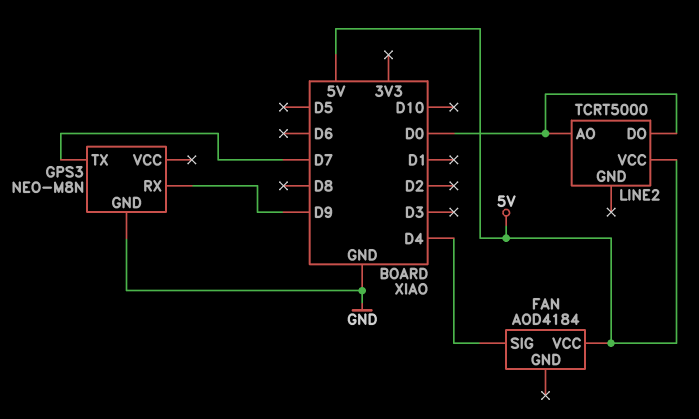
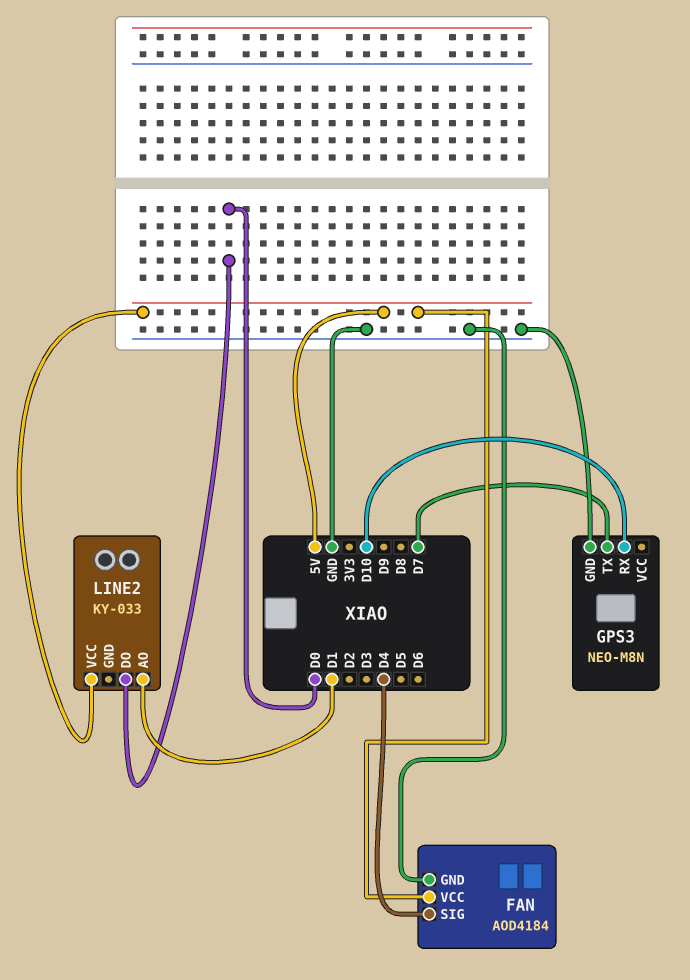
FAN pin GND: none -> GND
GPS3 pin RX: D9 -> D10
LINE2: TCRT5000 -> KY-033
LINE2 pin AO: D0 -> D1

